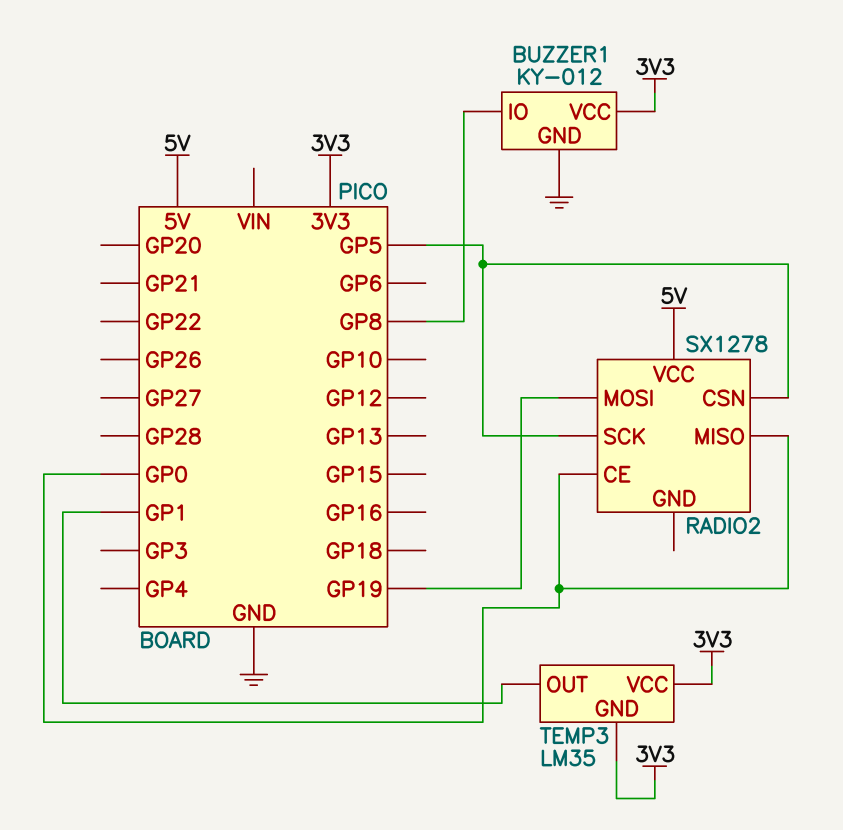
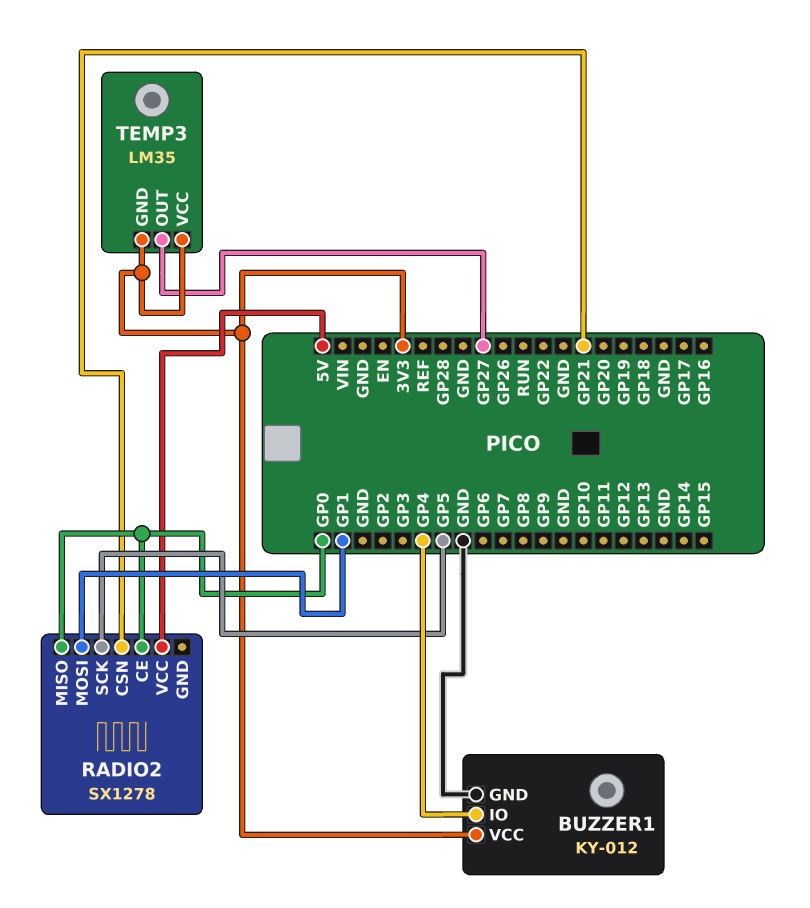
BUZZER1 pin IO: GP8 -> GP4
RADIO2 pin CSN: GP5 -> GP21
RADIO2 pin MOSI: GP19 -> GP1
TEMP3 pin OUT: GP1 -> GP27

